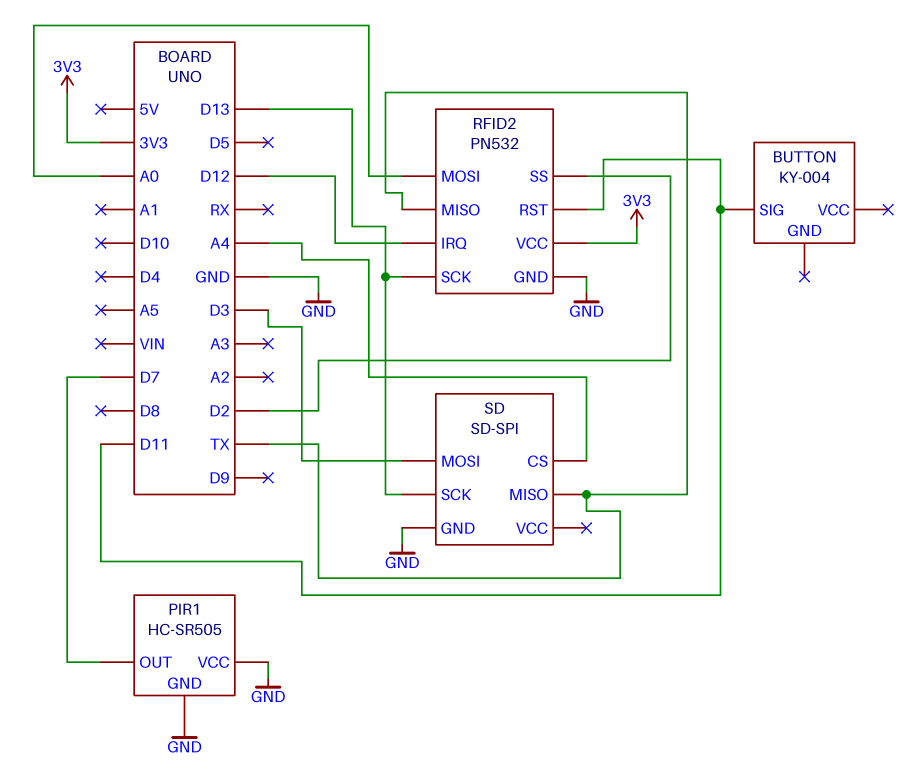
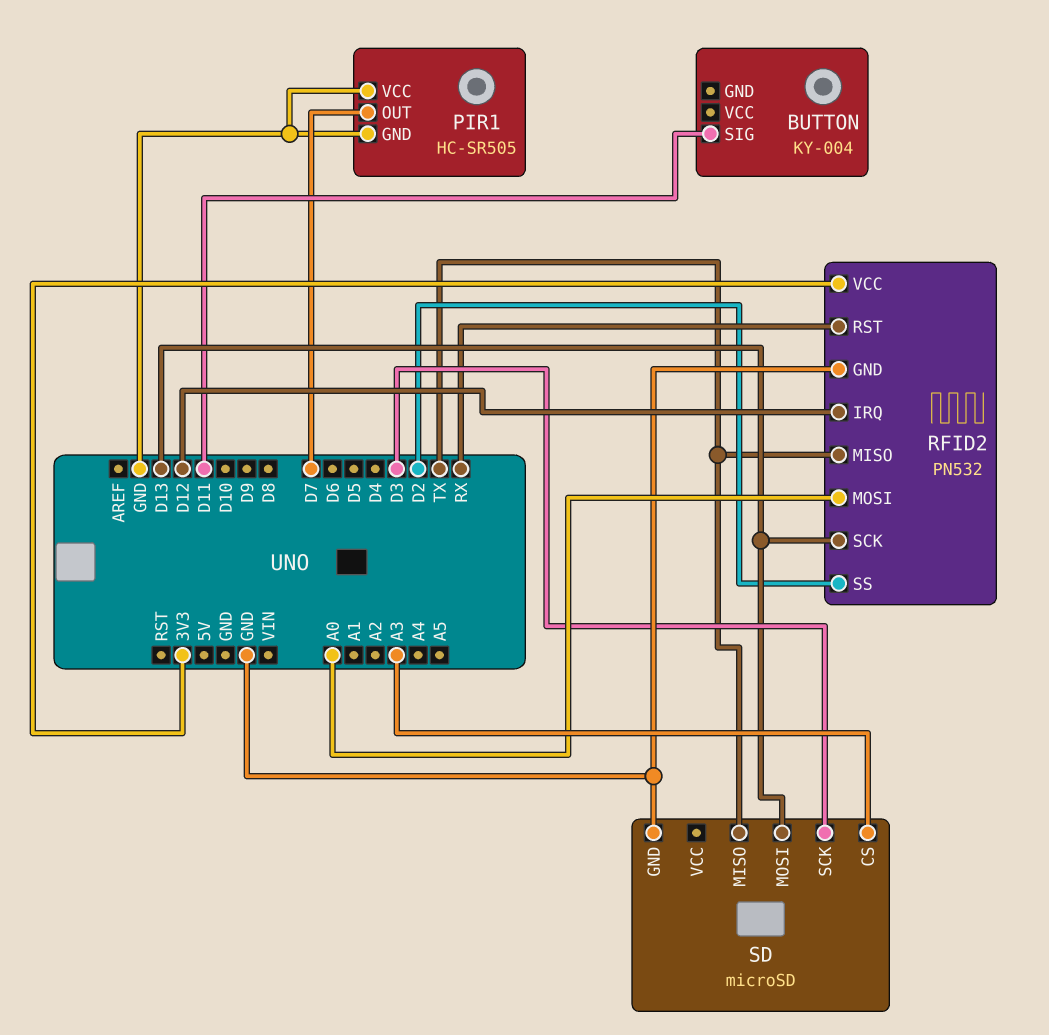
RFID2 pin RST: D11 -> RX
SD: SD-SPI -> microSD
SD pin CS: A4 -> A3
SD pin MOSI: D3 -> D13
SD pin SCK: D13 -> D3

